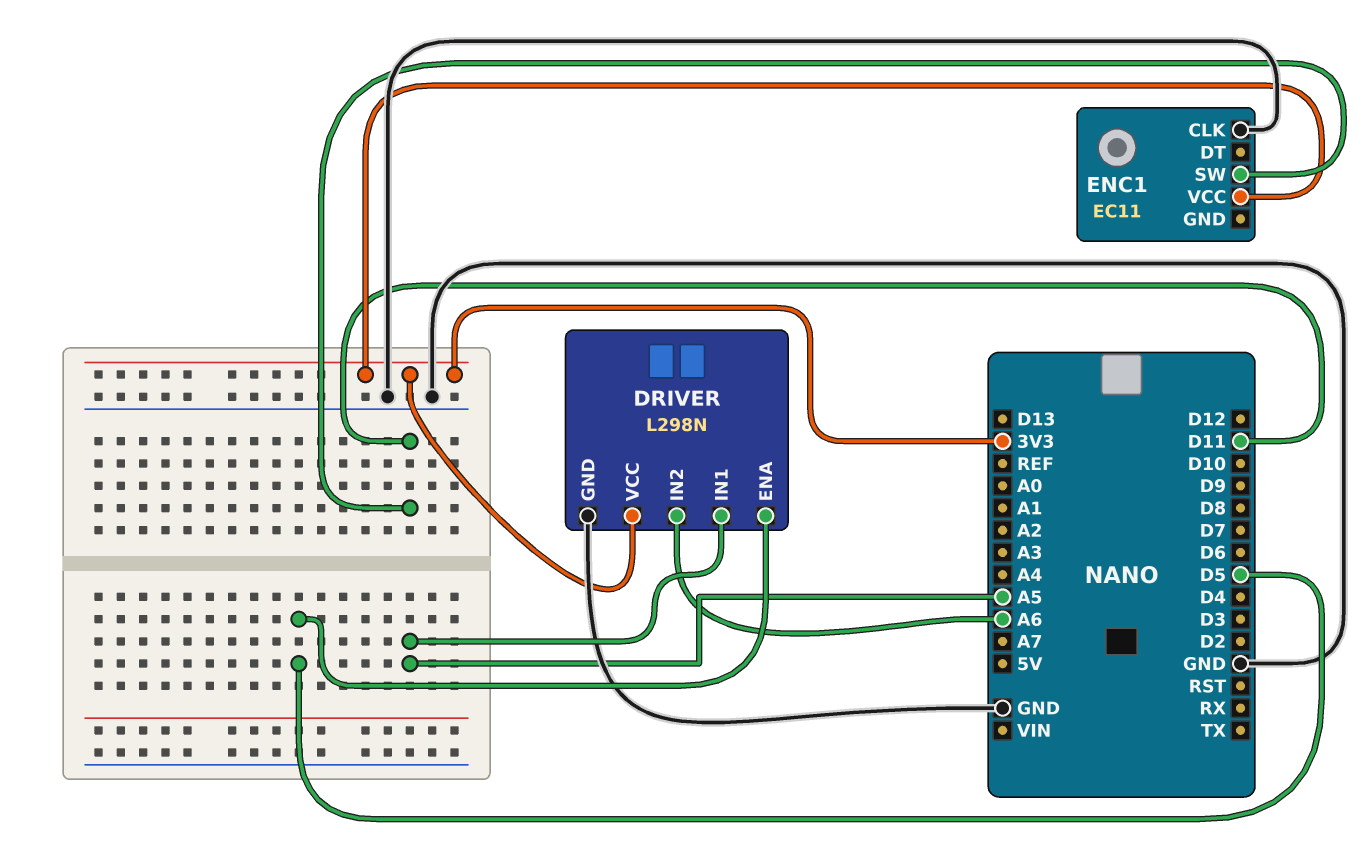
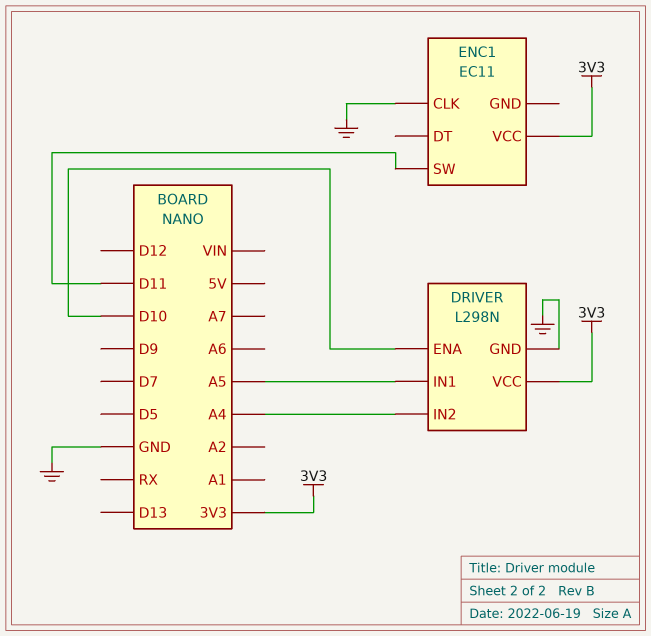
DRIVER pin ENA: D5 -> D10
DRIVER pin IN2: A6 -> A4

